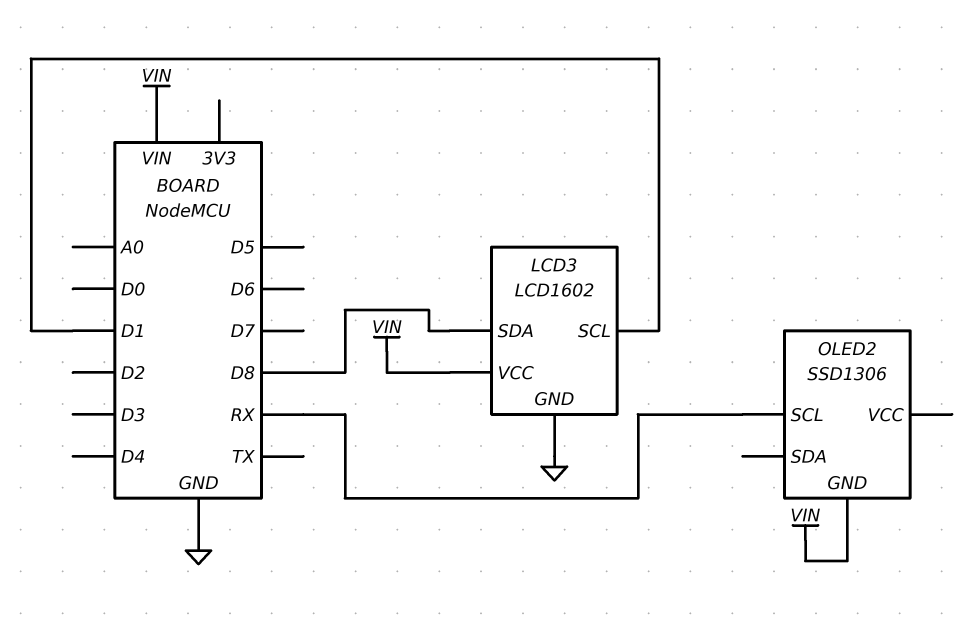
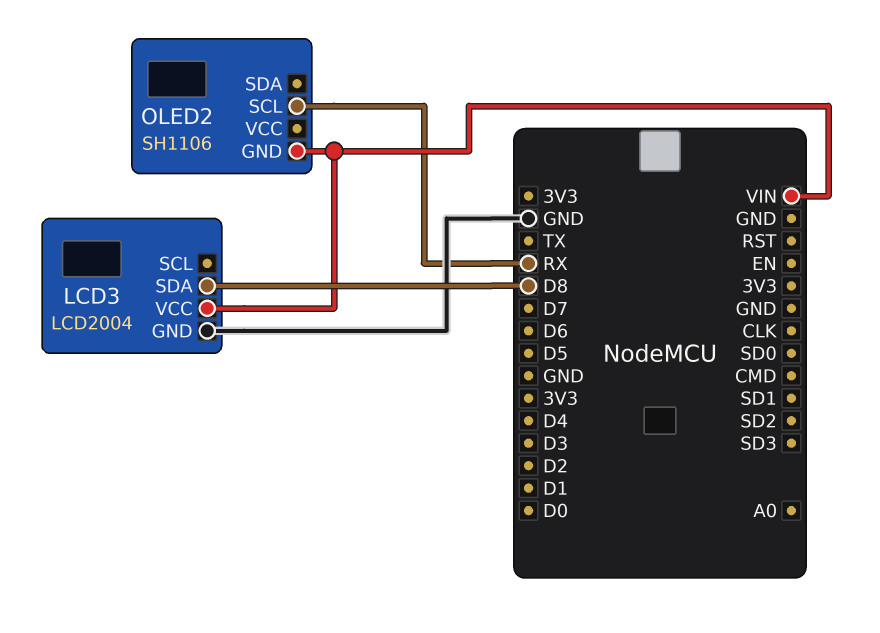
LCD3: LCD1602 -> LCD2004
LCD3 pin SCL: D1 -> none
OLED2: SSD1306 -> SH1106

